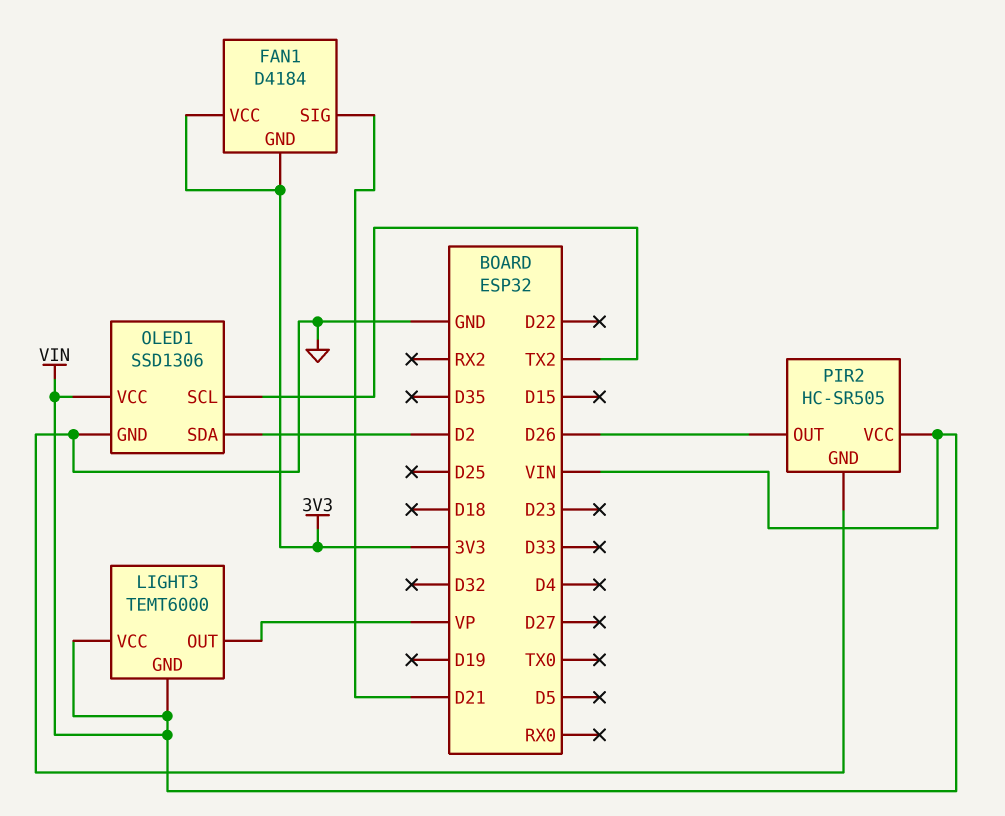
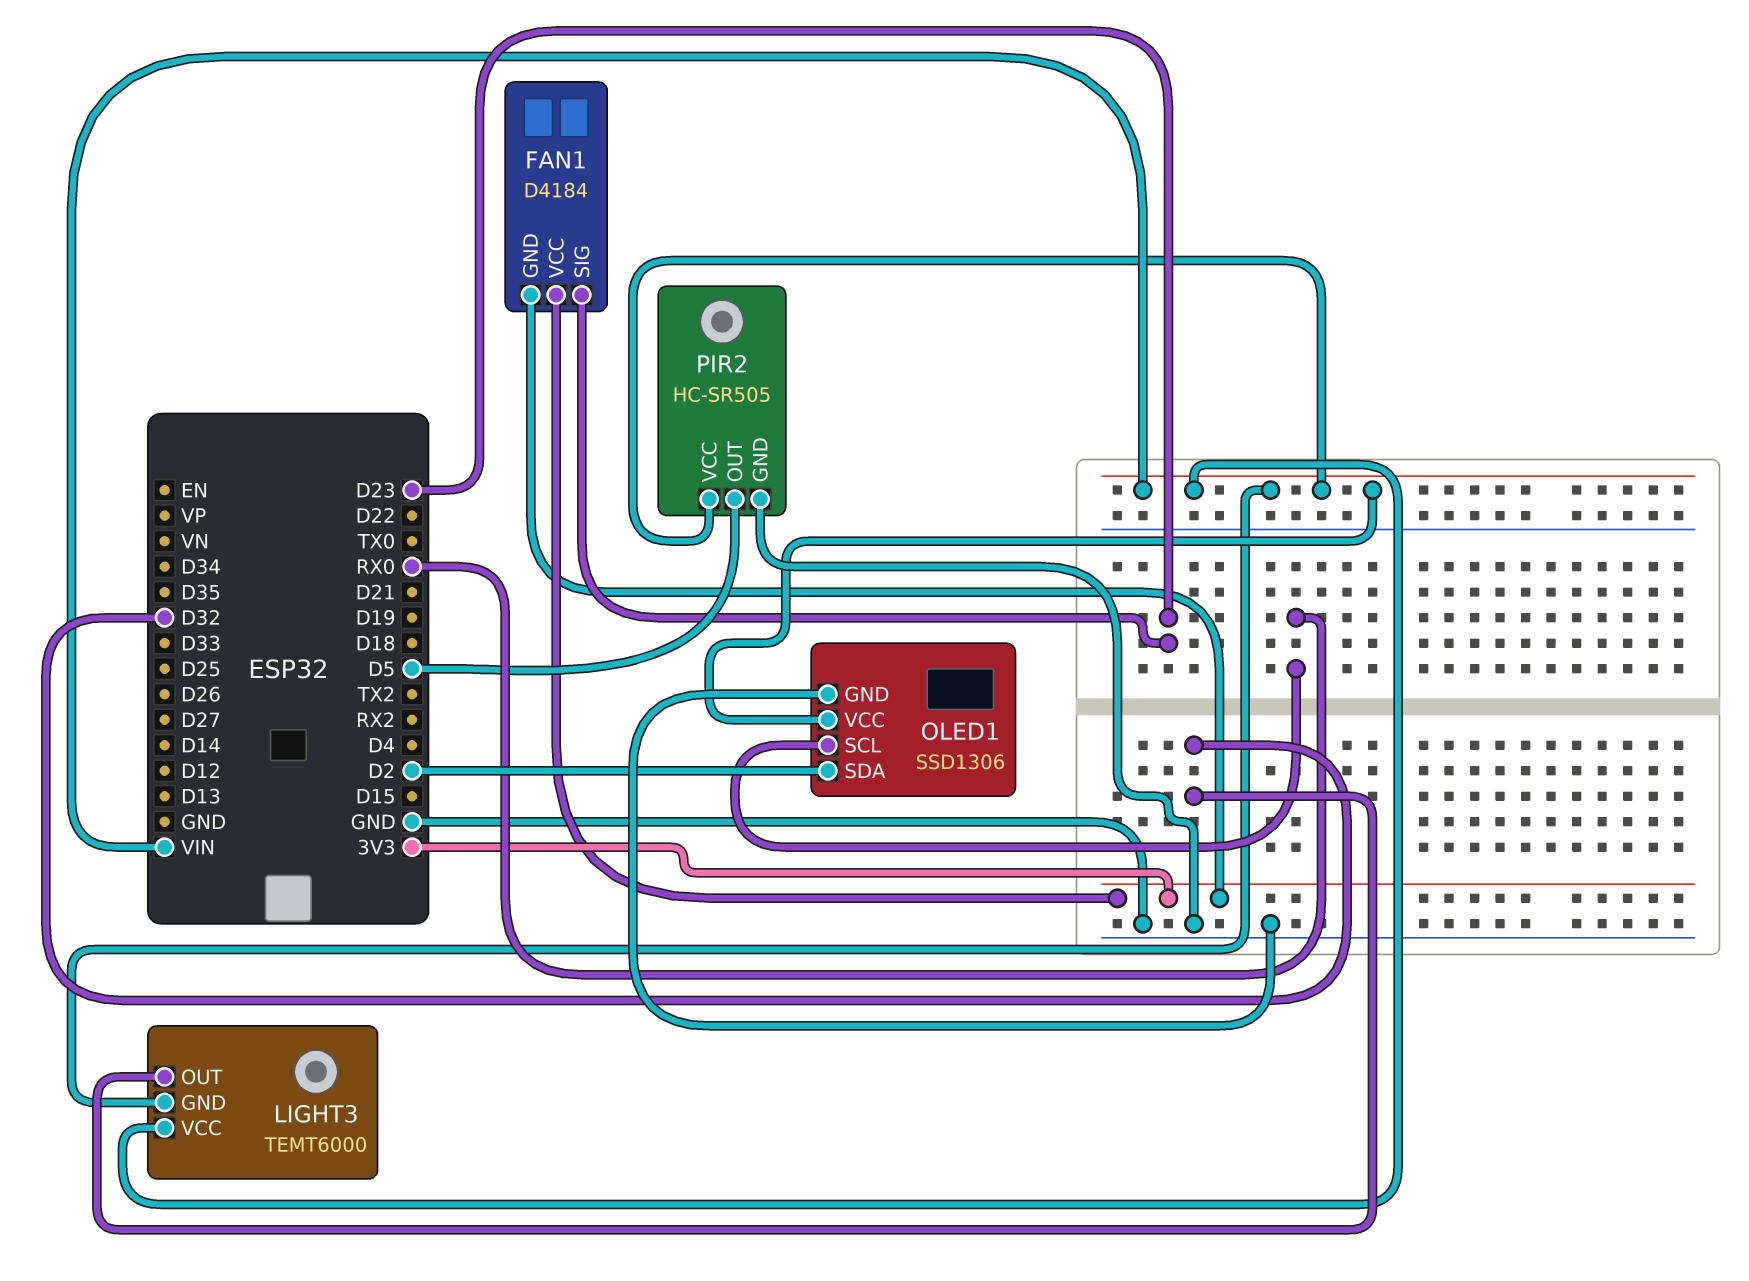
FAN1 pin SIG: D21 -> D23
LIGHT3 pin OUT: VP -> D32
OLED1 pin SCL: TX2 -> RX0
PIR2 pin OUT: D26 -> D5

